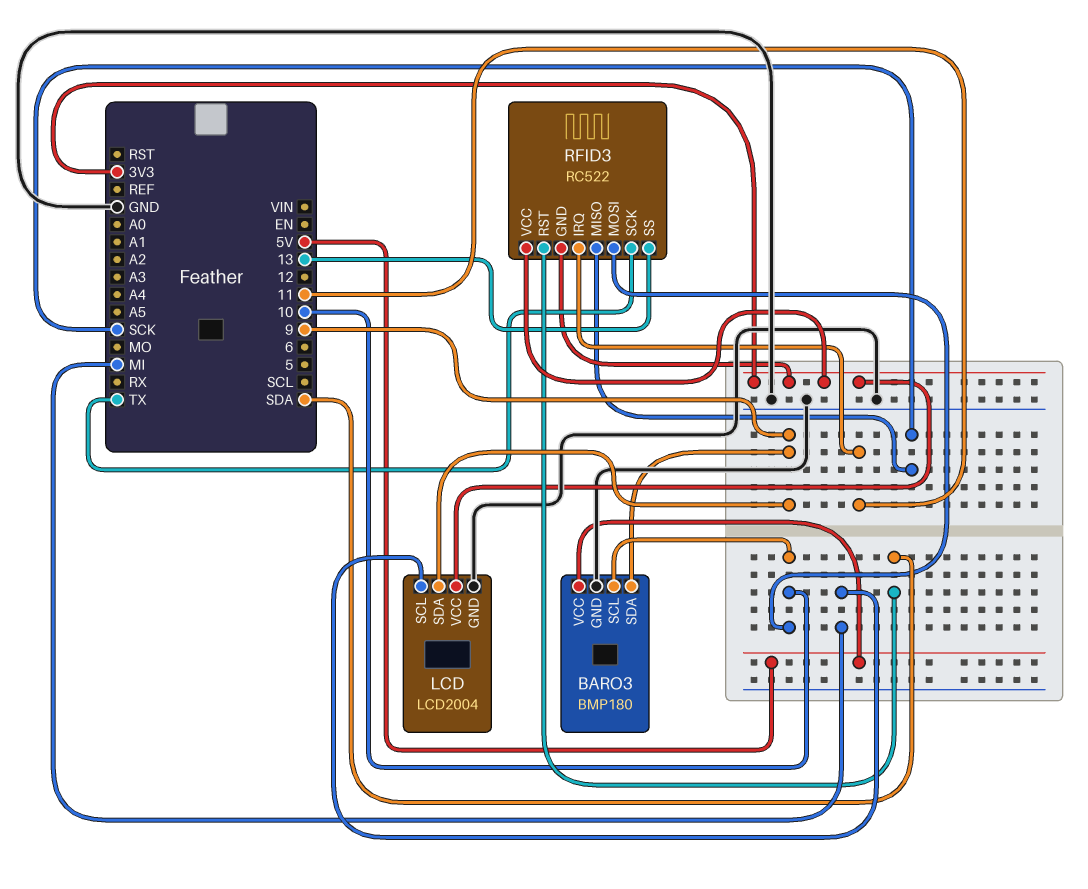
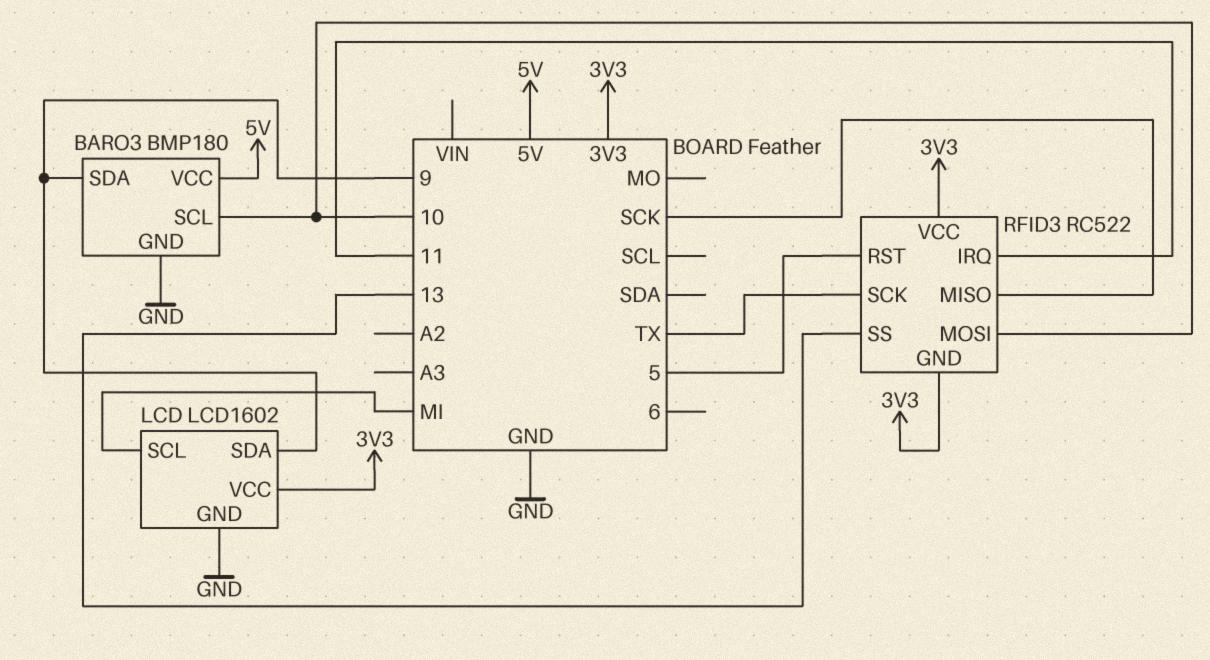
LCD: LCD2004 -> LCD1602
RFID3 pin RST: SDA -> 5

